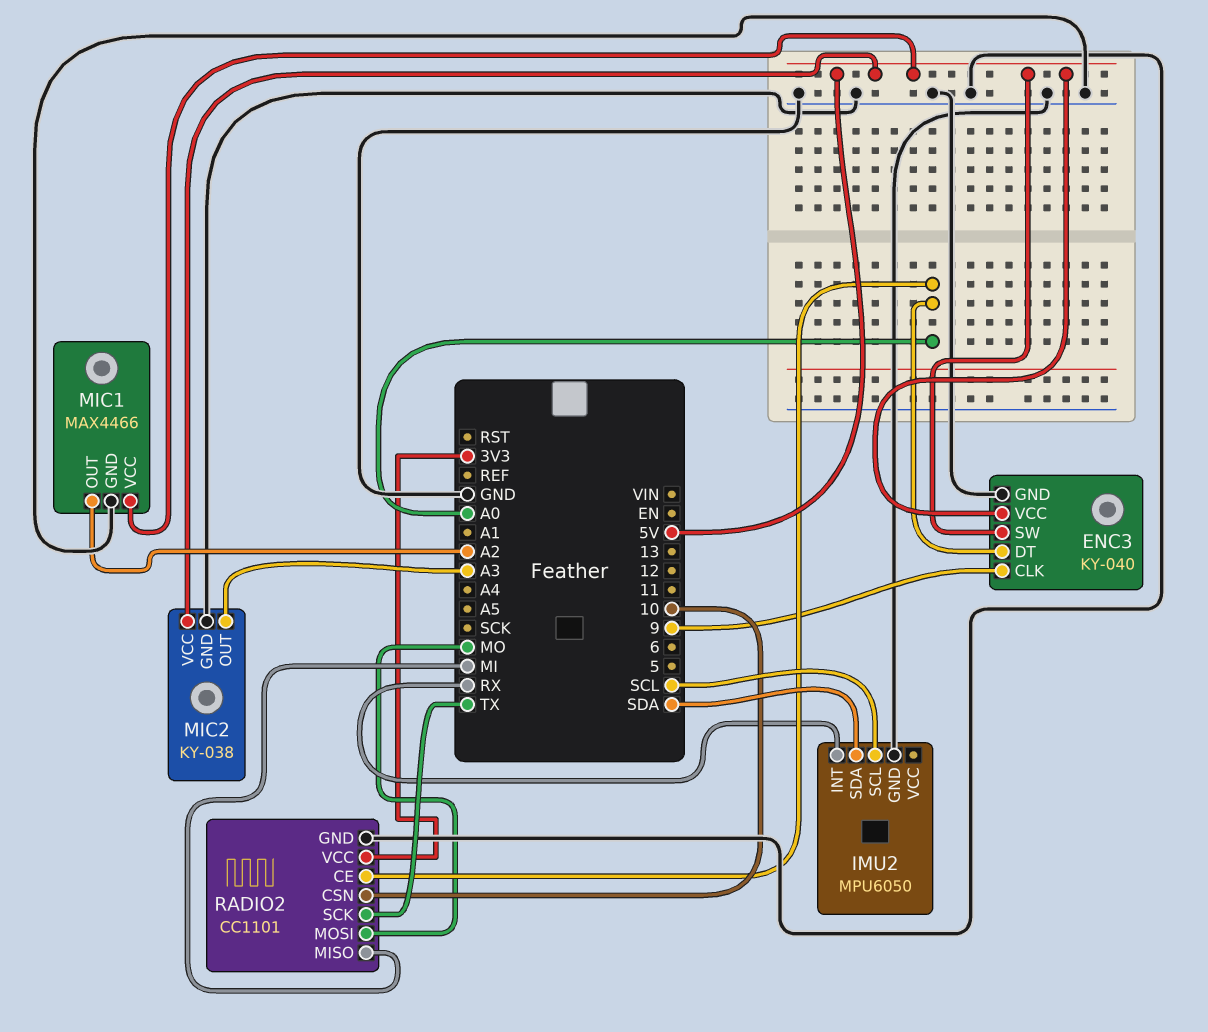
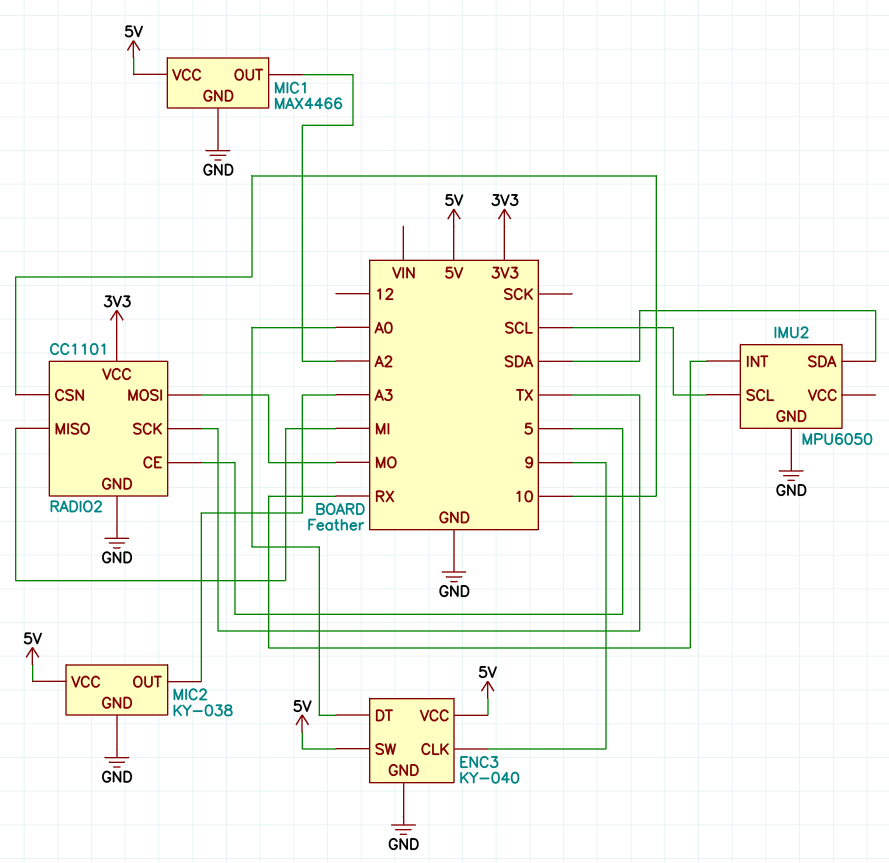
RADIO2 pin CE: A0 -> 5

